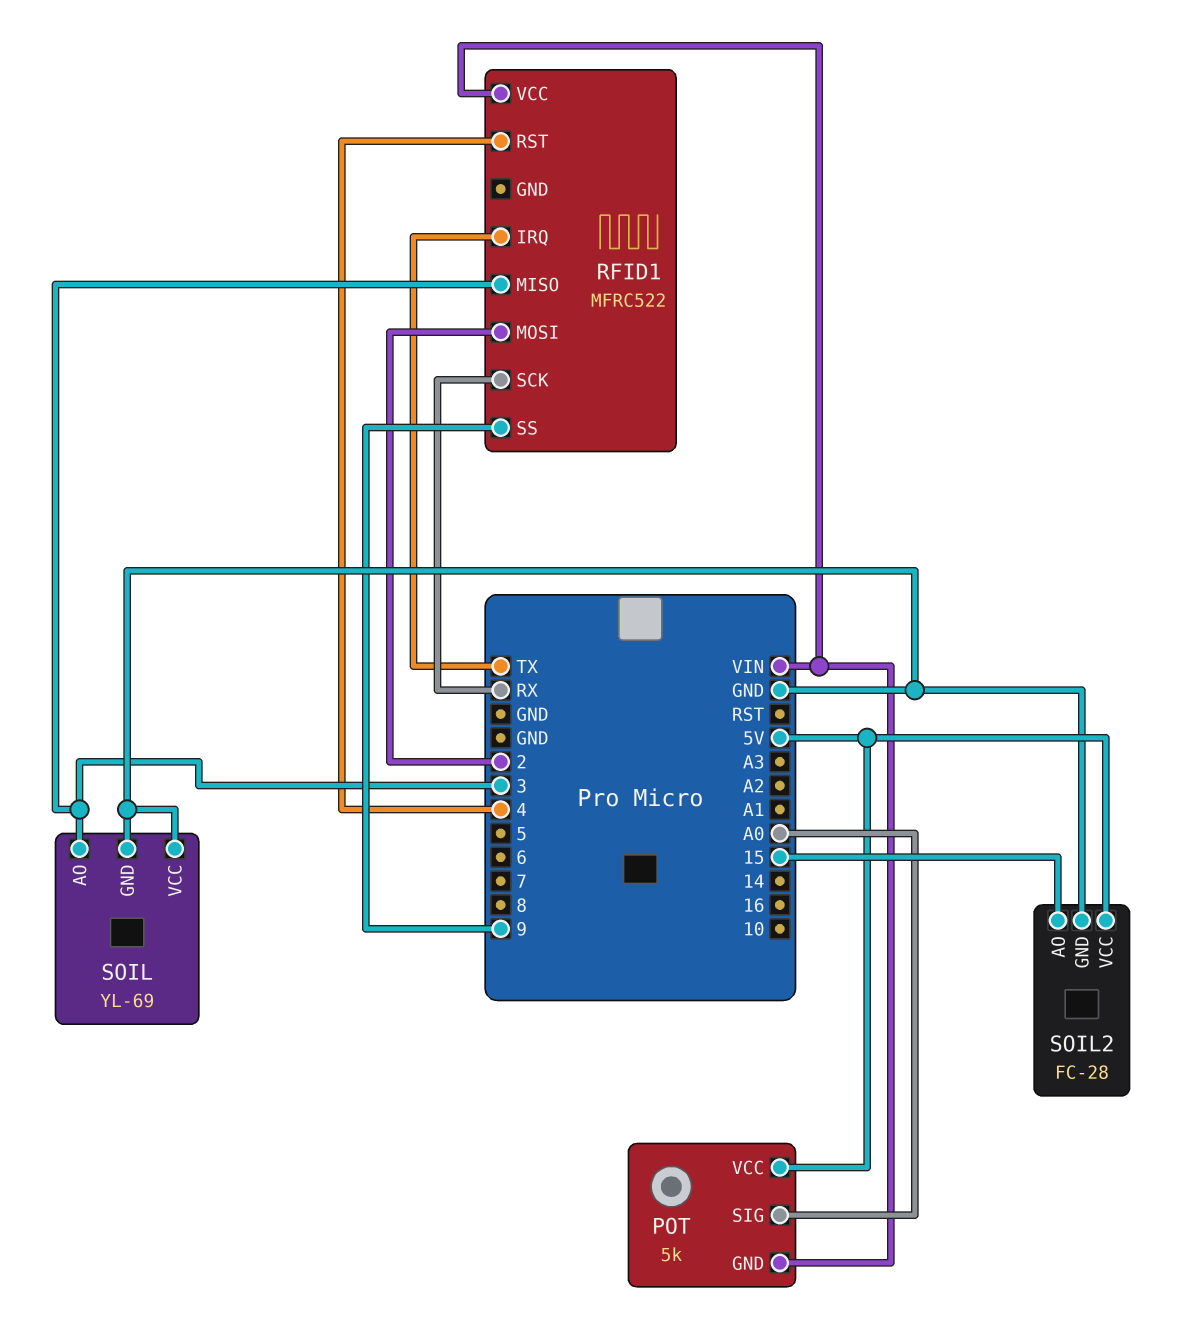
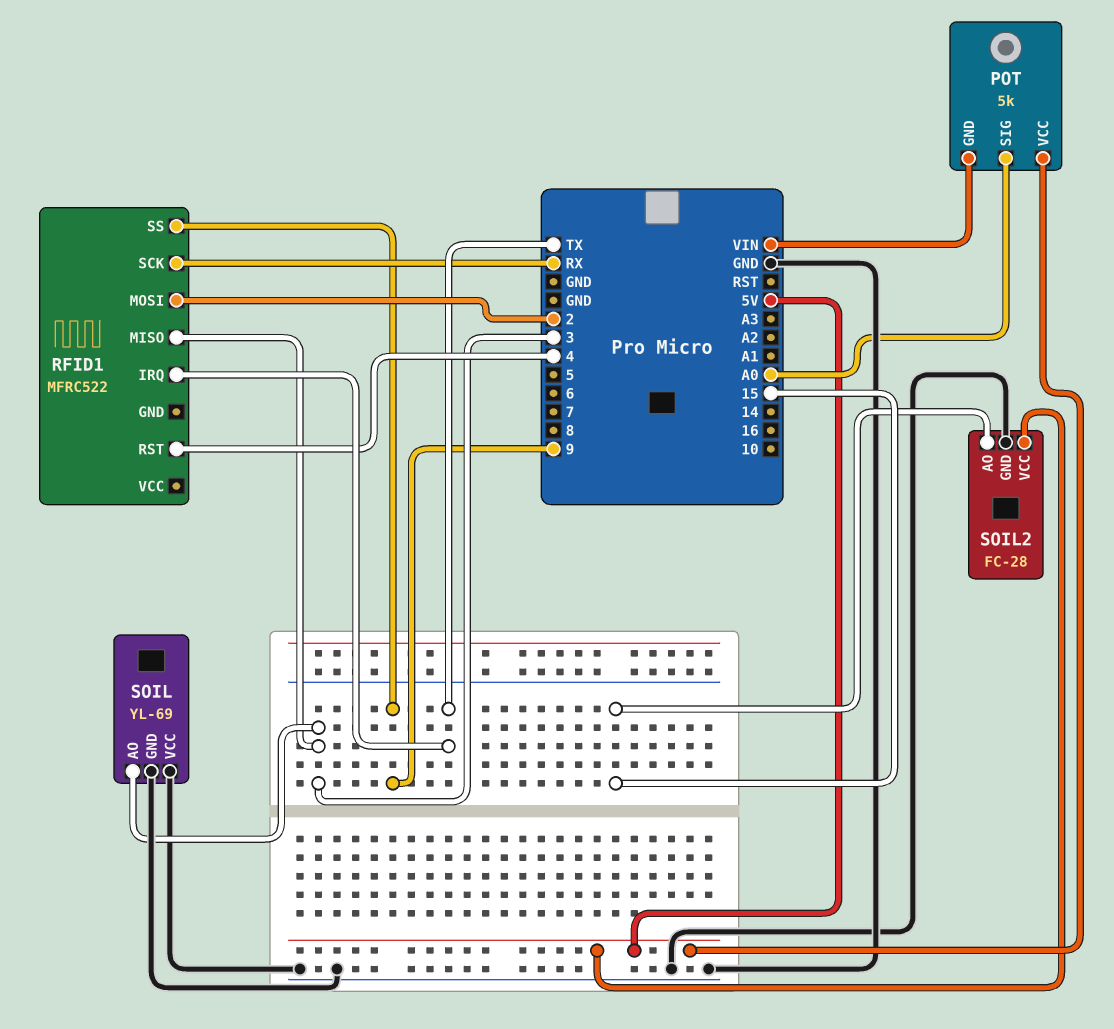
RFID1 pin VCC: VIN -> none

